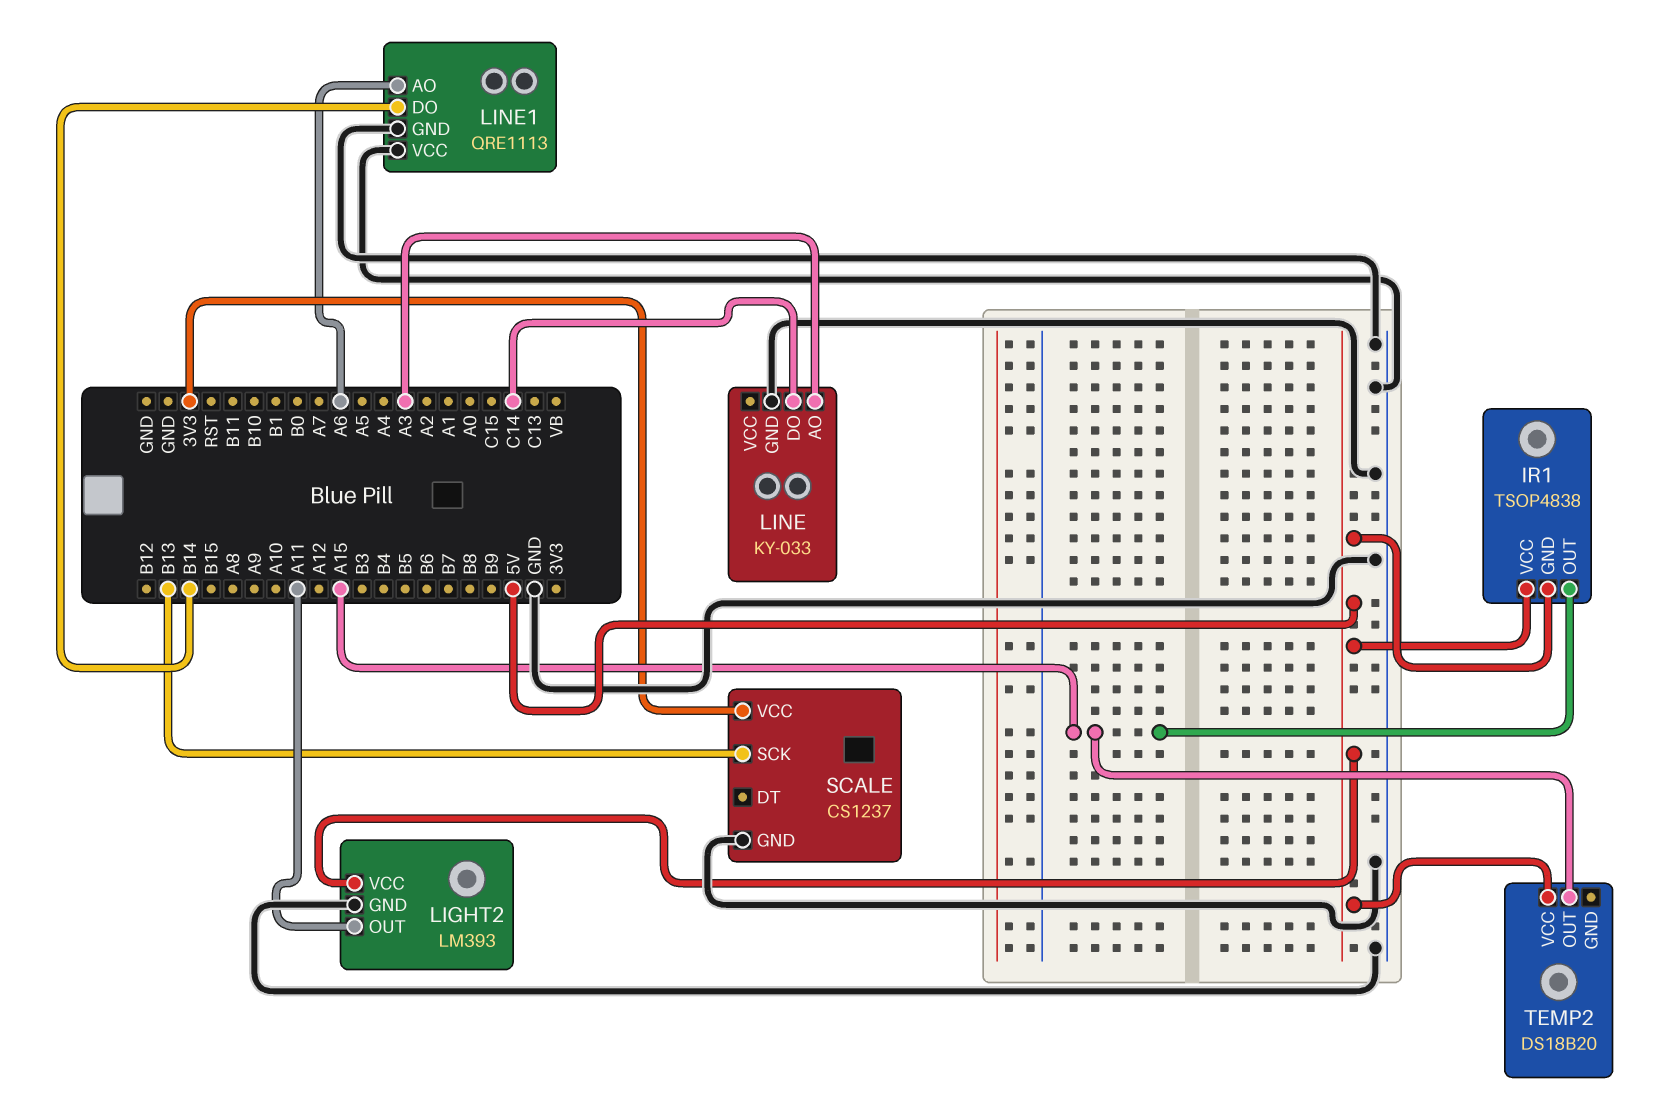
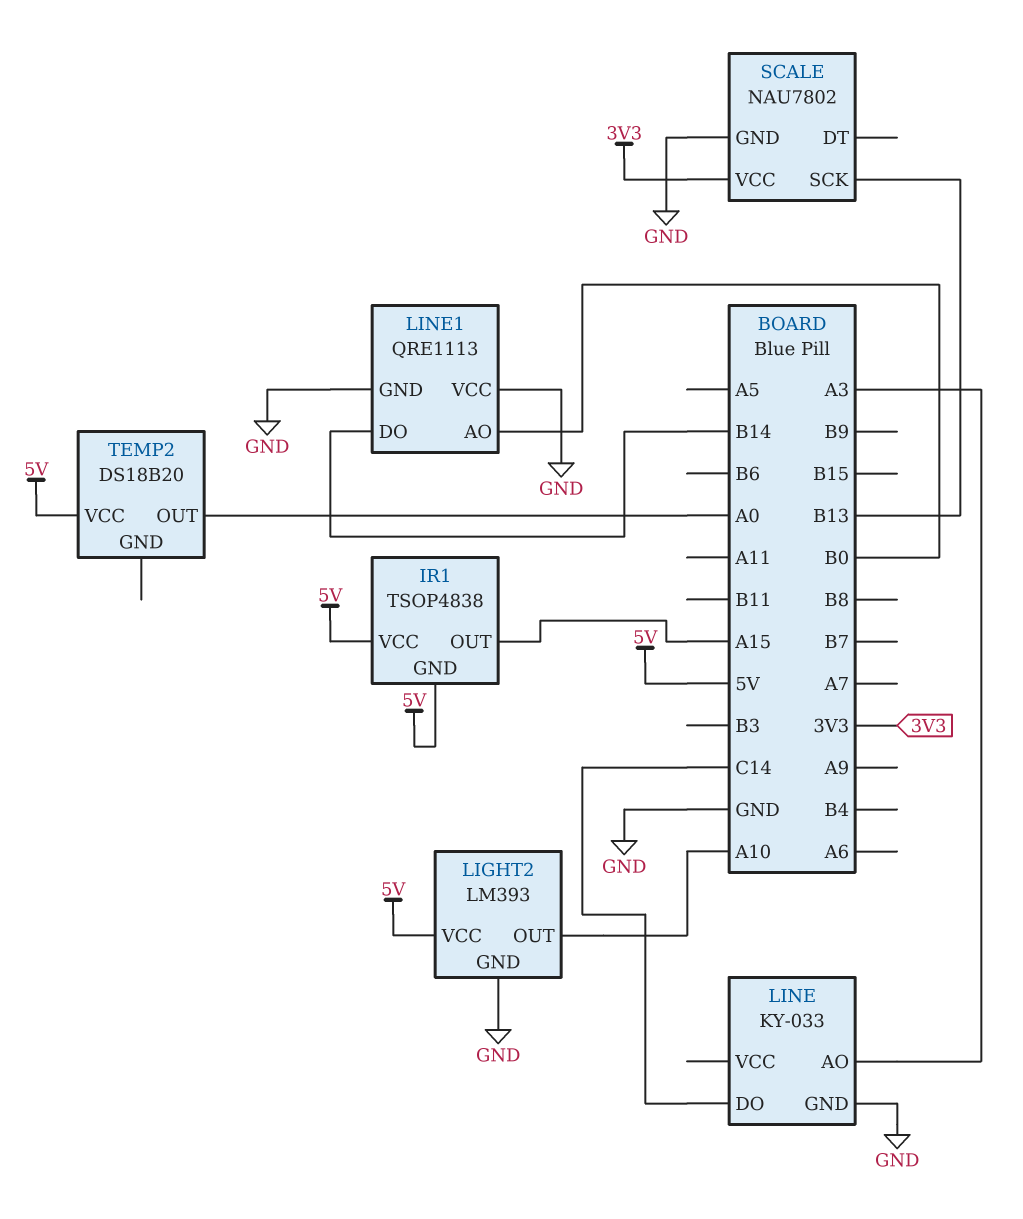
LIGHT2 pin OUT: A11 -> A10
LINE1 pin AO: A6 -> B0
SCALE: CS1237 -> NAU7802
TEMP2 pin OUT: A15 -> A0

